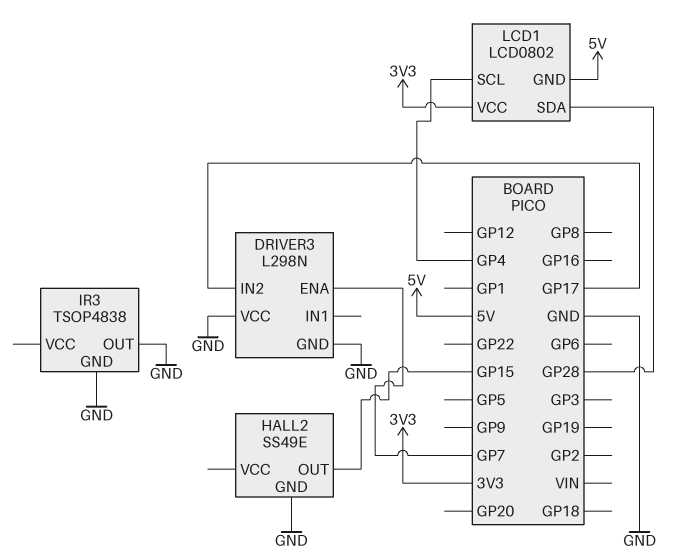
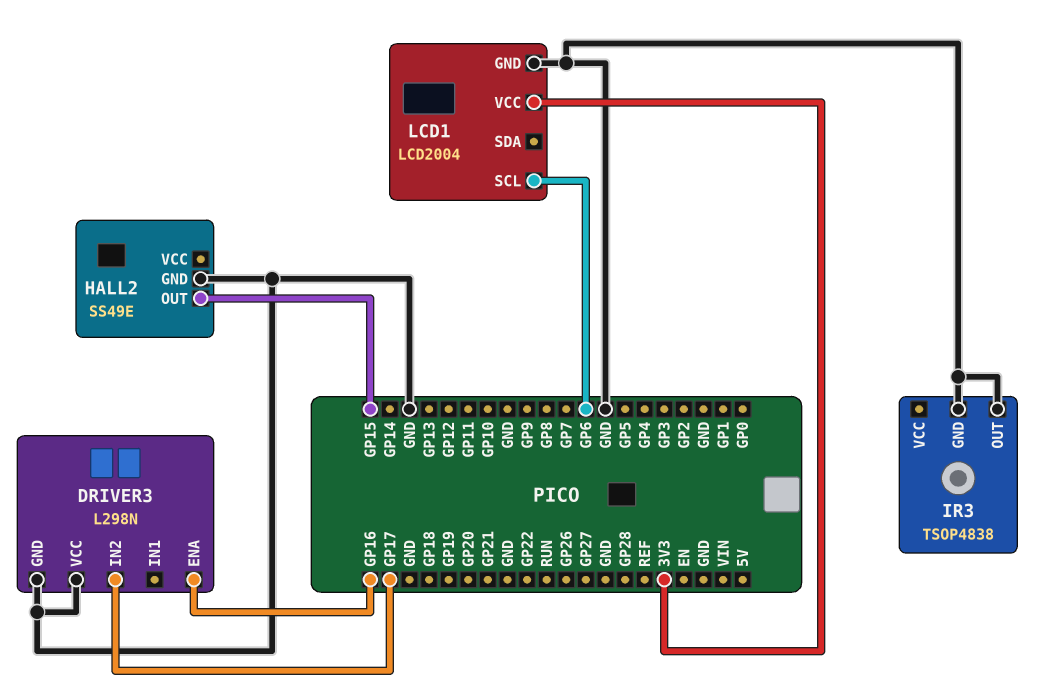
DRIVER3 pin ENA: GP7 -> GP16
LCD1: LCD0802 -> LCD2004
LCD1 pin GND: 5V -> GND
LCD1 pin SCL: GP4 -> GP6
LCD1 pin SDA: GP28 -> none

